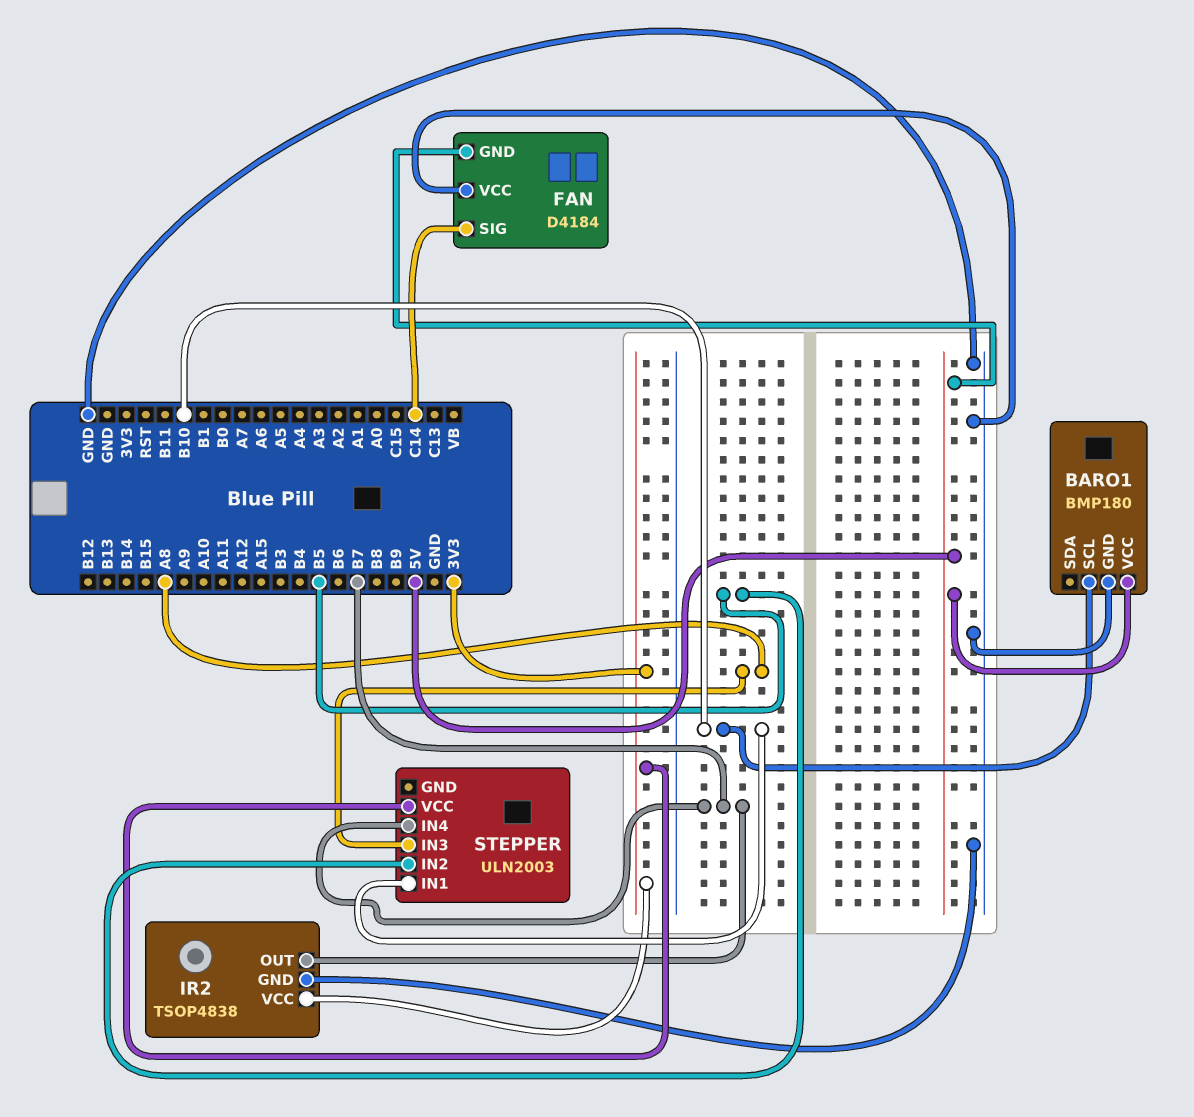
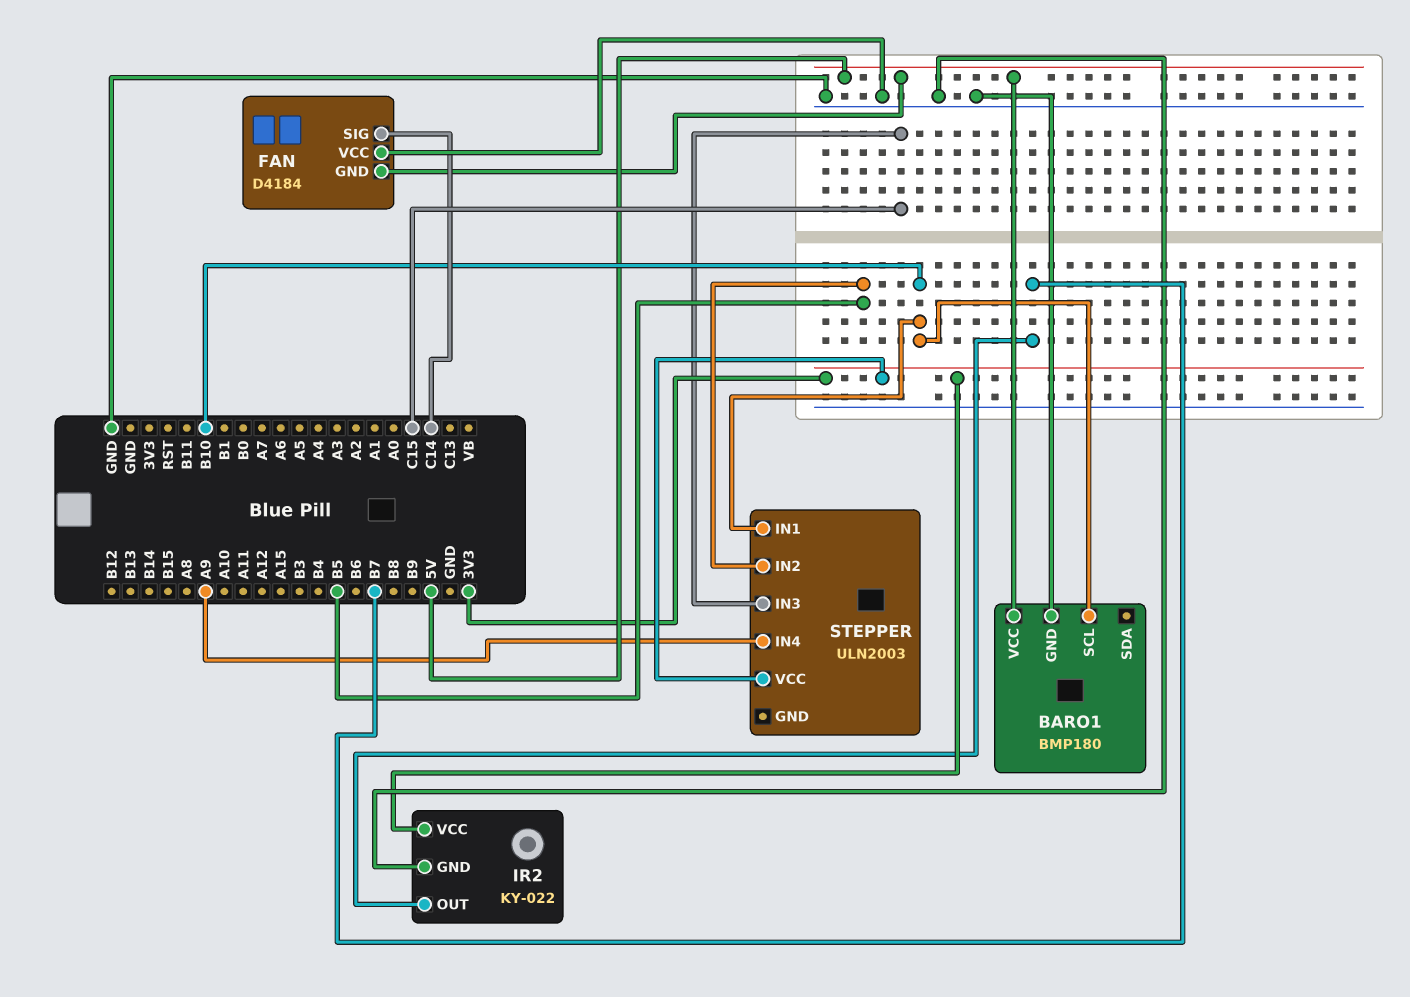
IR2: TSOP4838 -> KY-022
STEPPER pin IN3: A8 -> C15
STEPPER pin IN4: B7 -> A9

